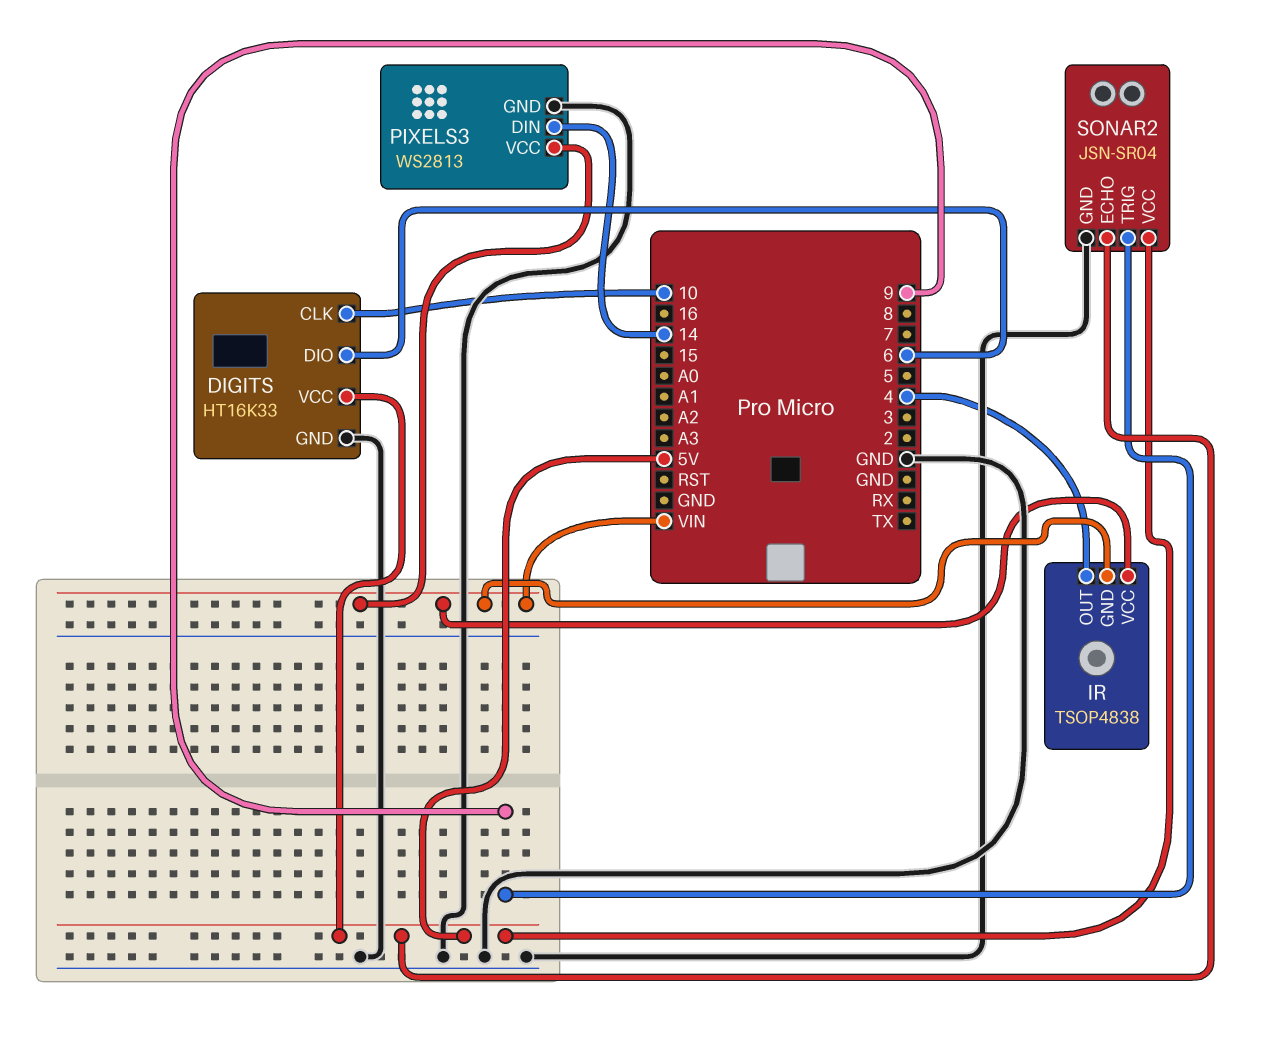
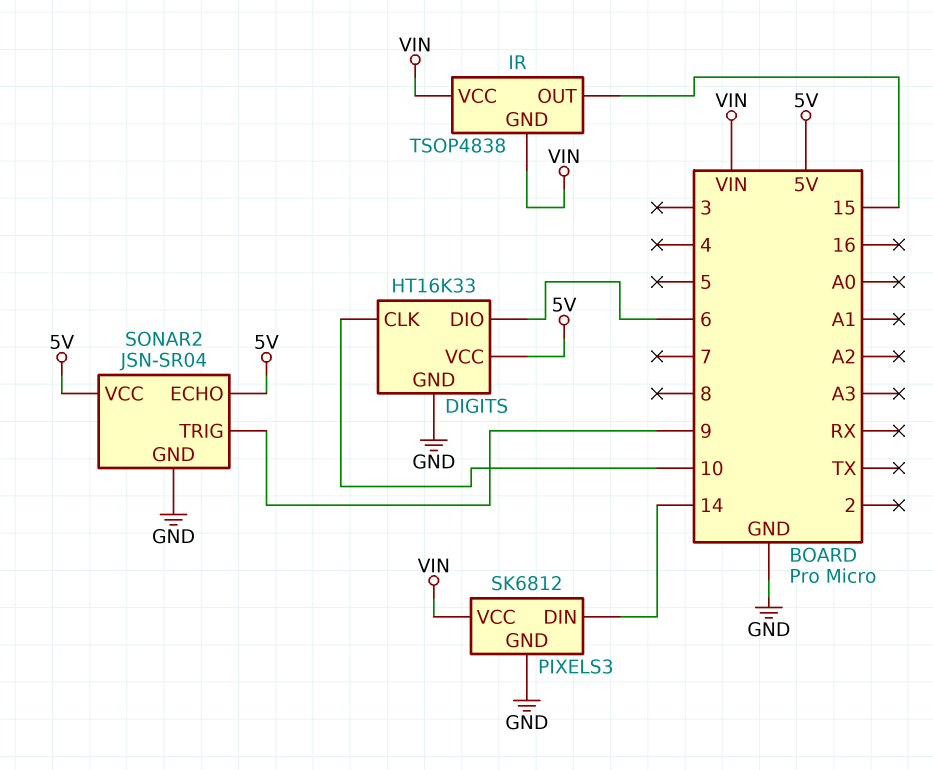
IR pin OUT: 4 -> 15
PIXELS3: WS2813 -> SK6812

